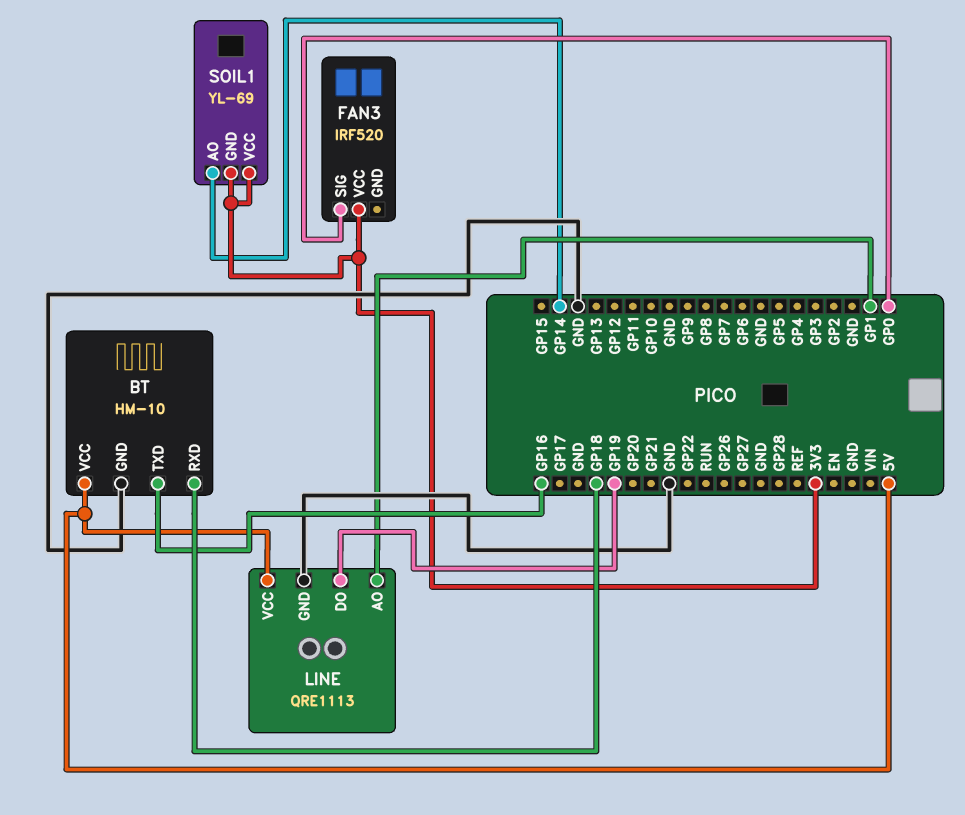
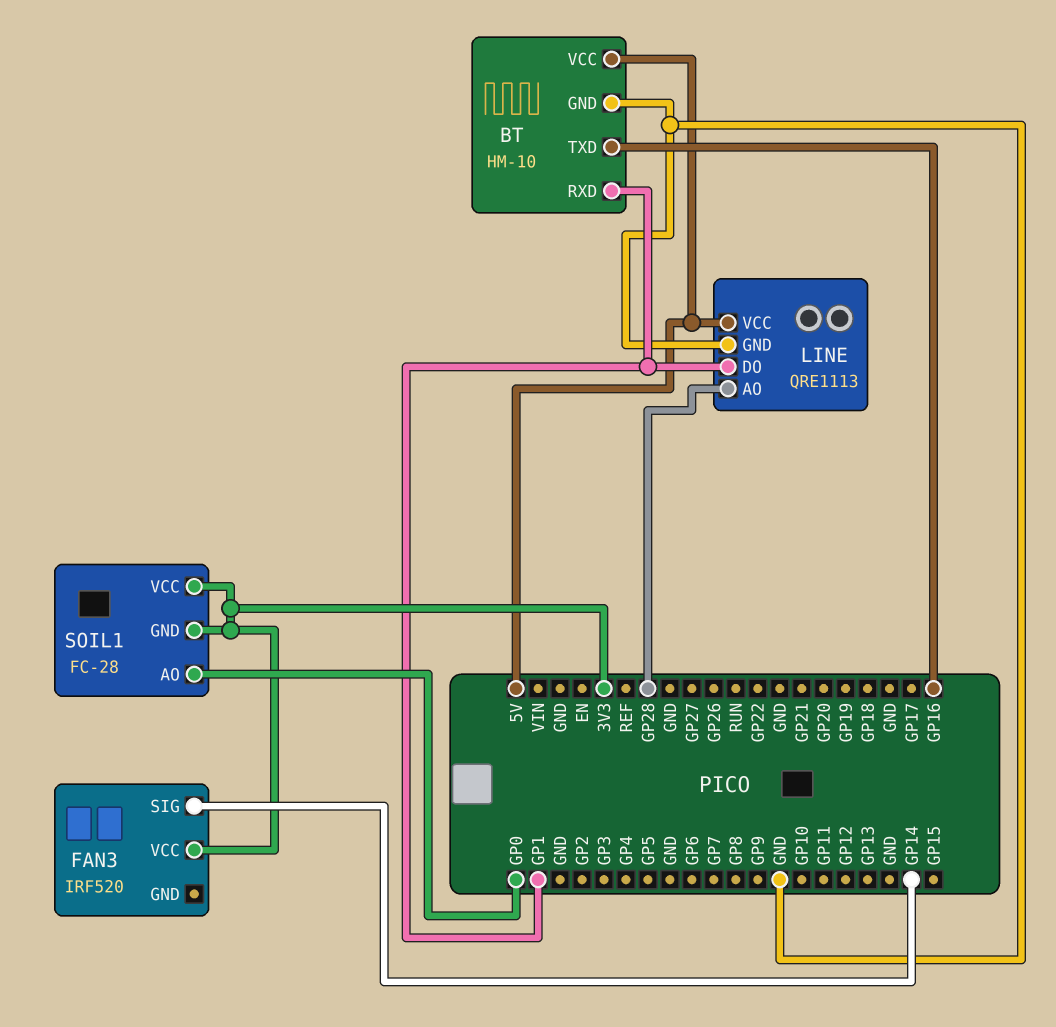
BT pin RXD: GP18 -> GP1
FAN3 pin SIG: GP0 -> GP14
LINE pin AO: GP1 -> GP28
LINE pin DO: GP19 -> GP1
SOIL1: YL-69 -> FC-28
SOIL1 pin AO: GP14 -> GP0

